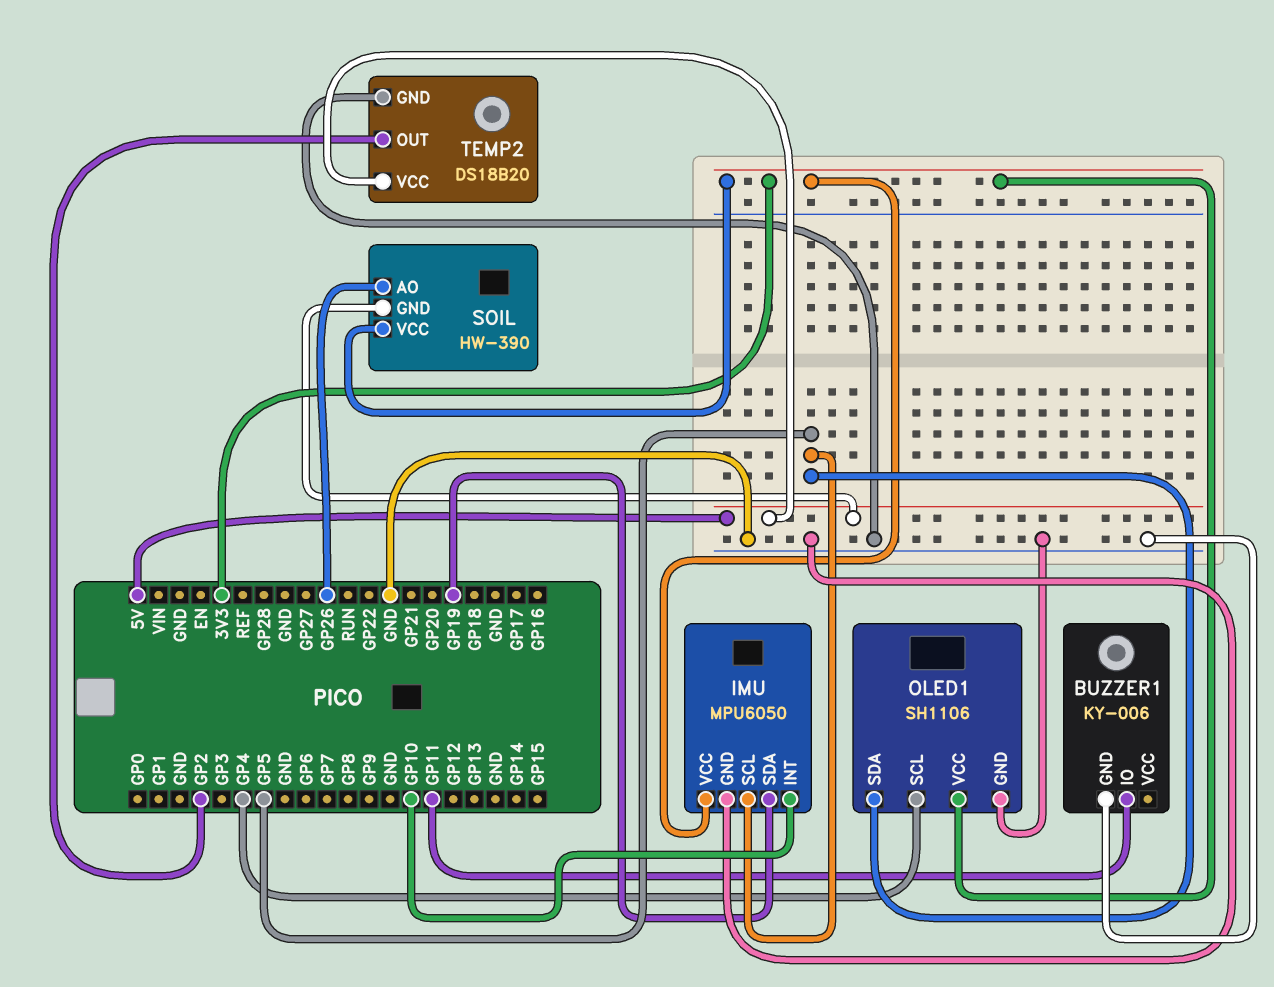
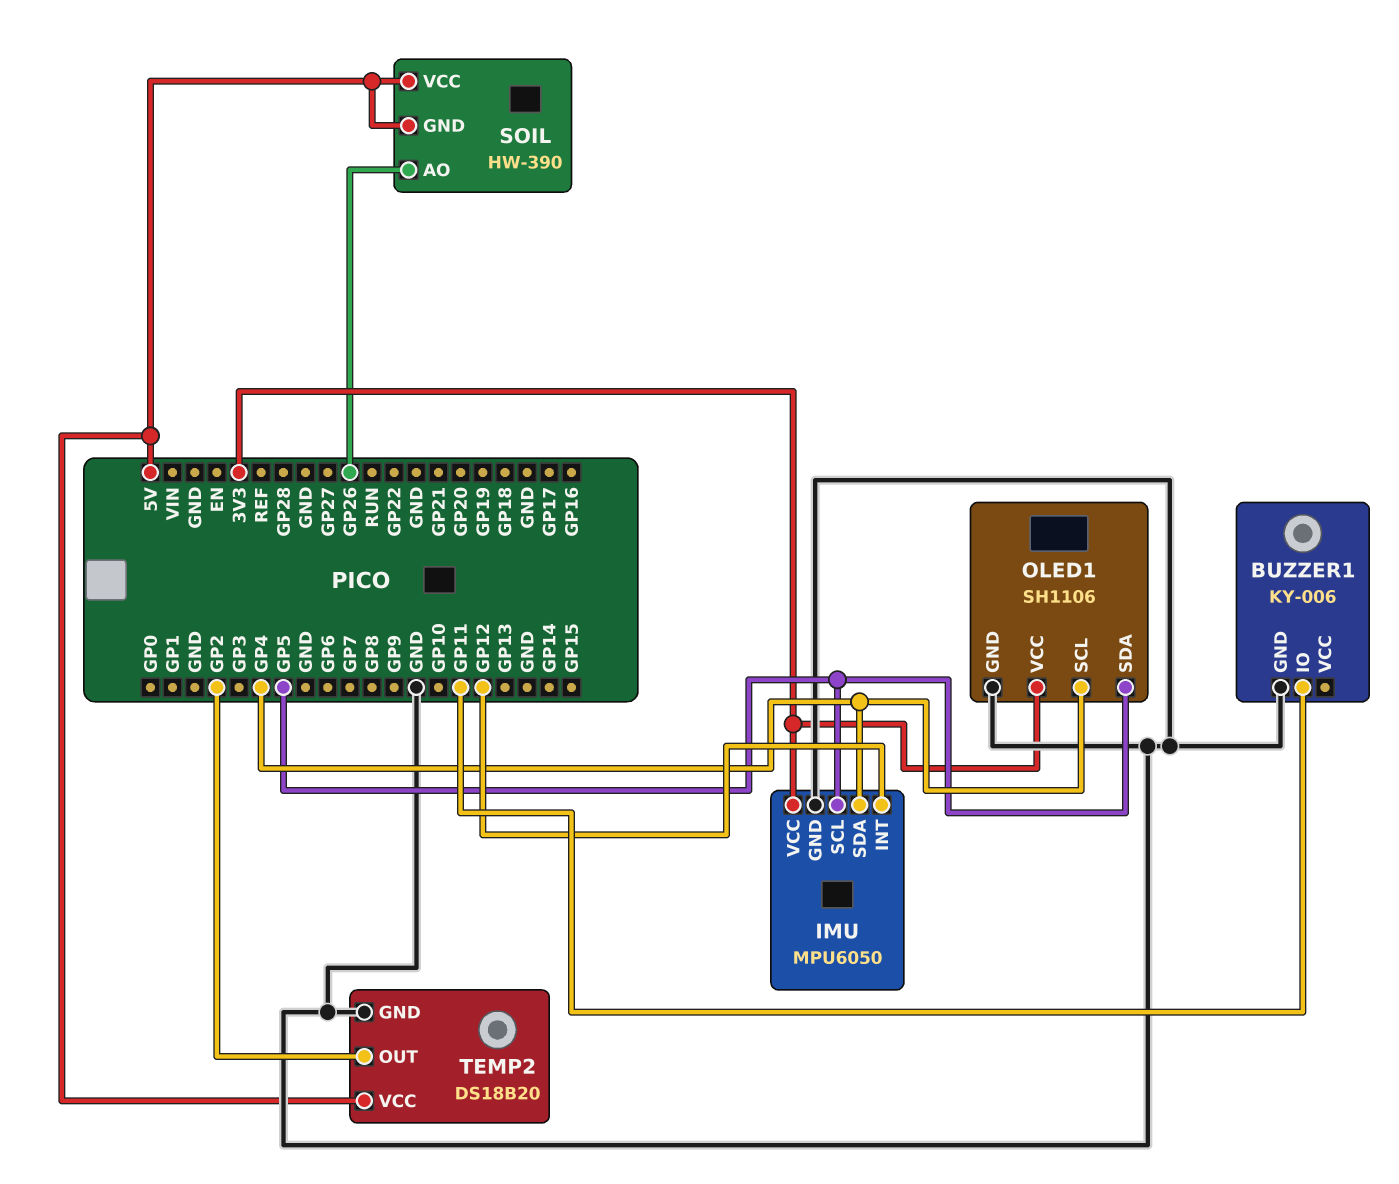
IMU pin INT: GP10 -> GP12
IMU pin SDA: GP19 -> GP4
SOIL pin VCC: 3V3 -> 5V

